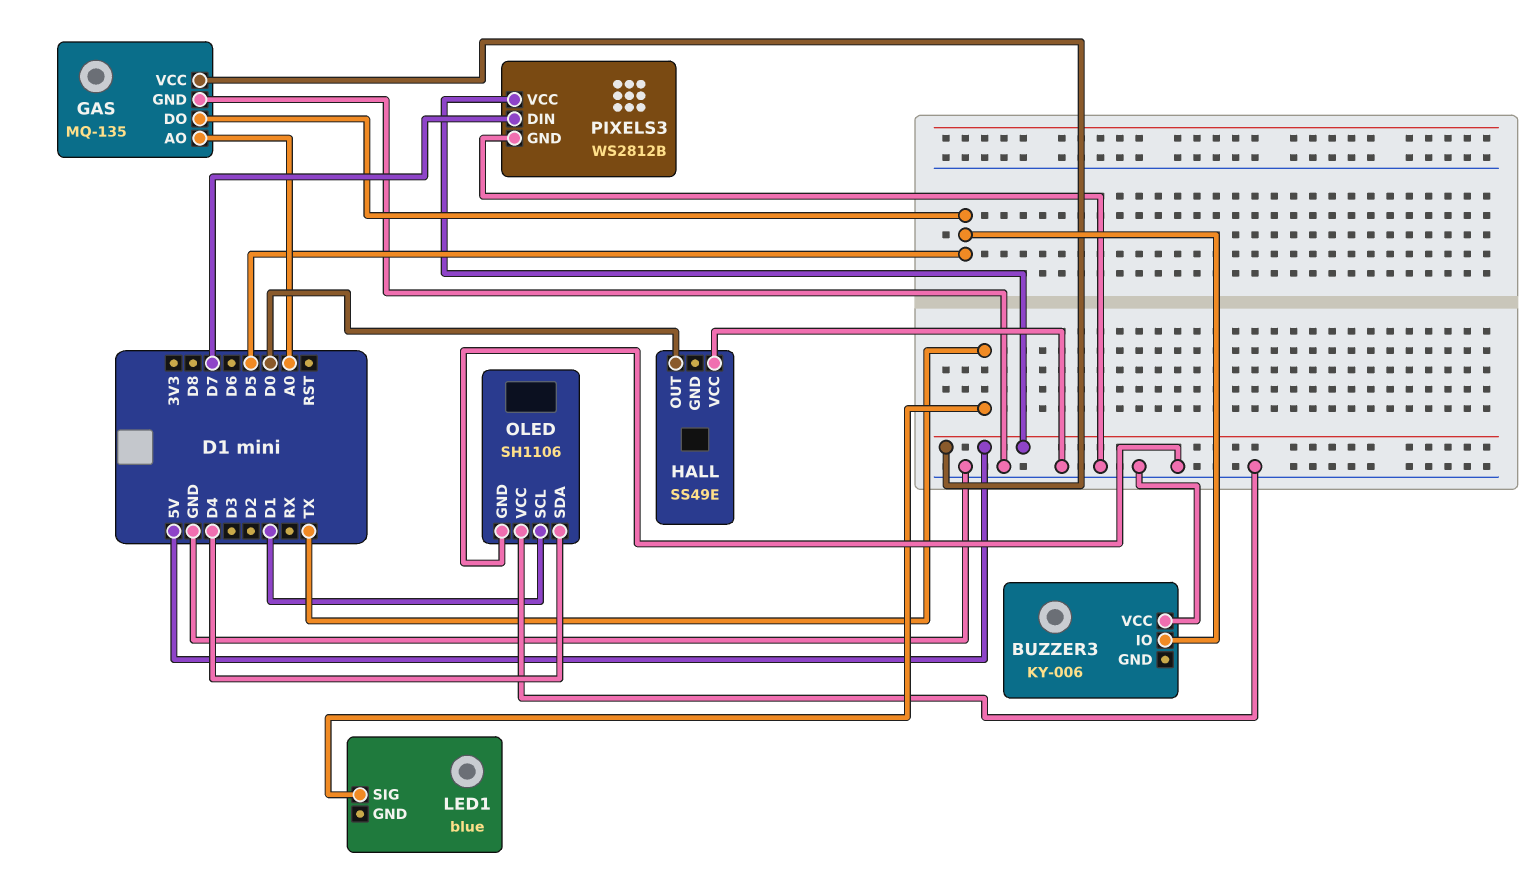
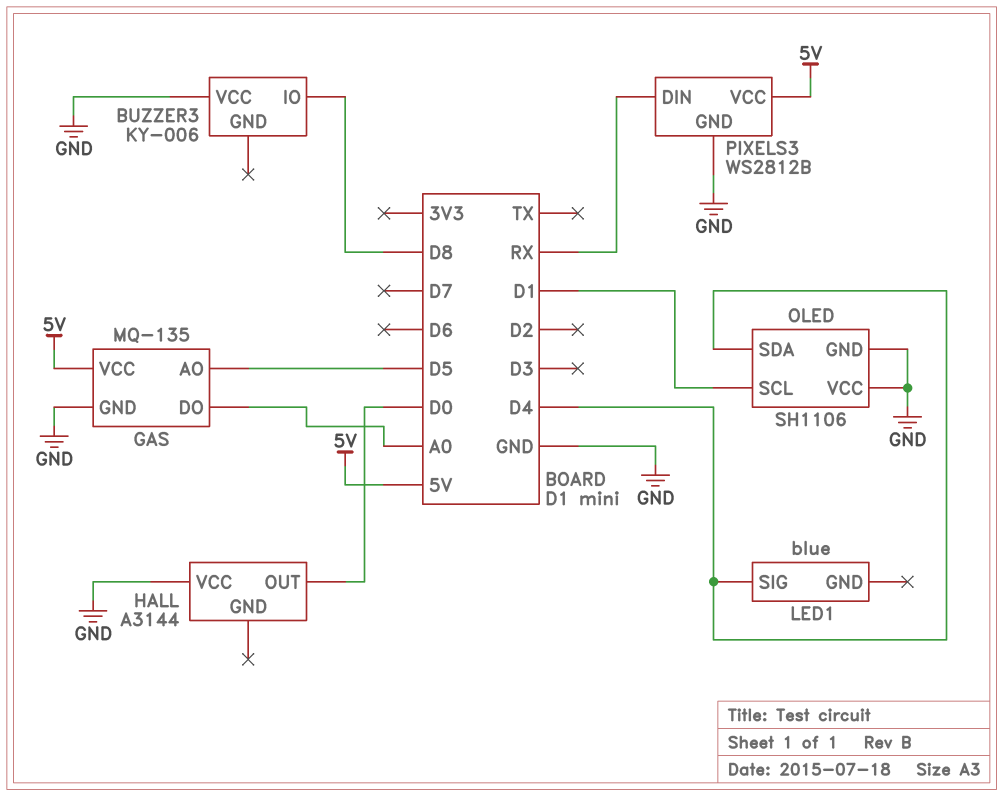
BUZZER3 pin IO: D5 -> D8
GAS pin AO: A0 -> D5
GAS pin DO: D5 -> A0
HALL: SS49E -> A3144
LED1 pin SIG: TX -> D4
PIXELS3 pin DIN: D7 -> RX

